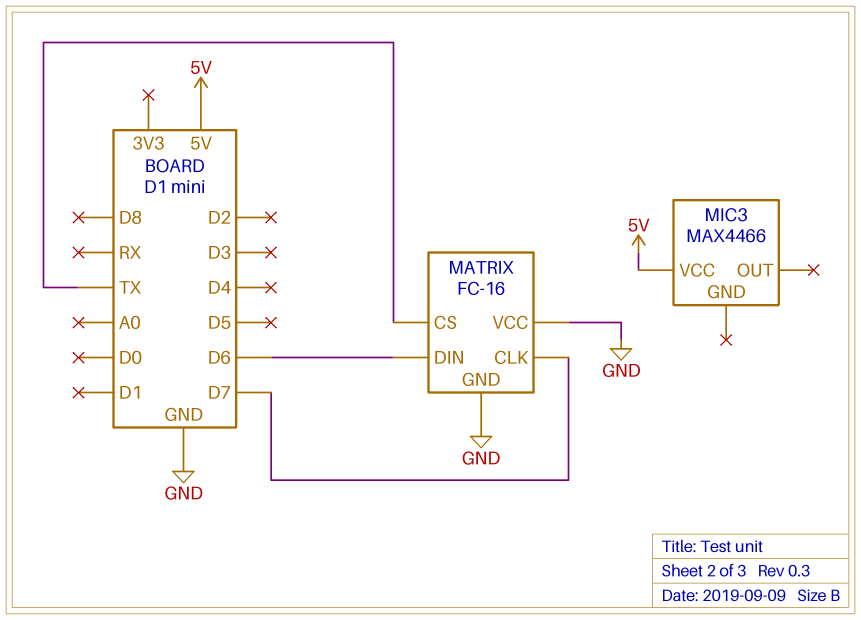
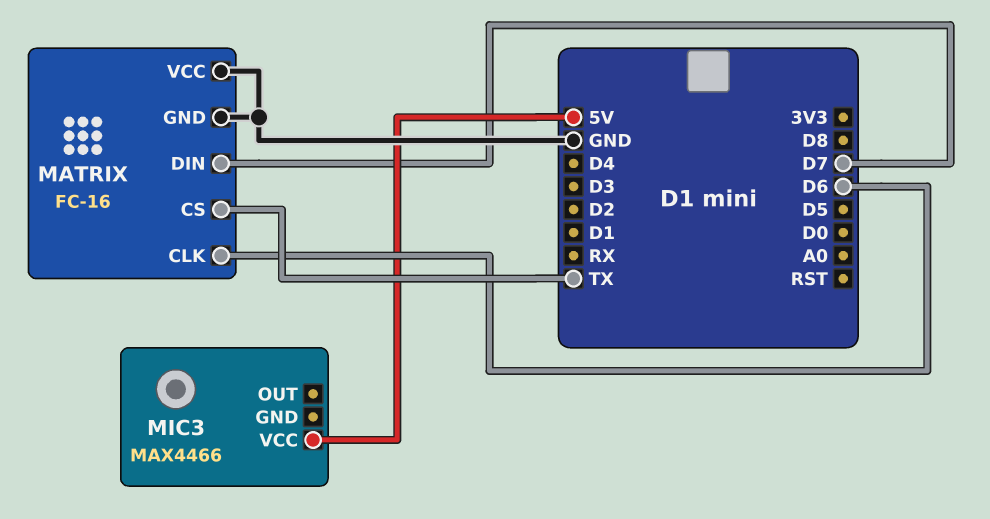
MATRIX pin CLK: D7 -> D6
MATRIX pin DIN: D6 -> D7

